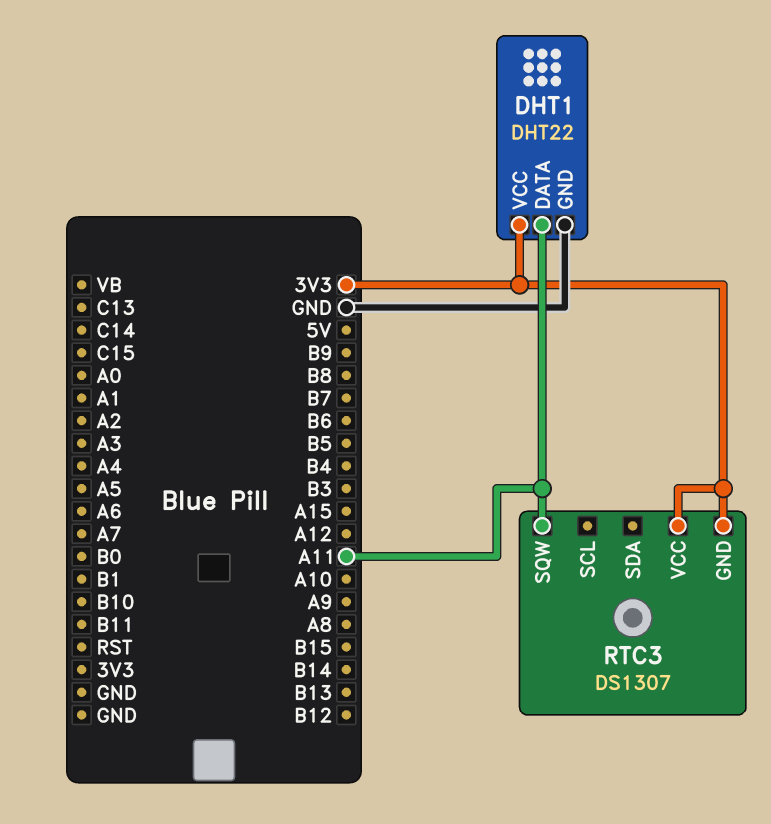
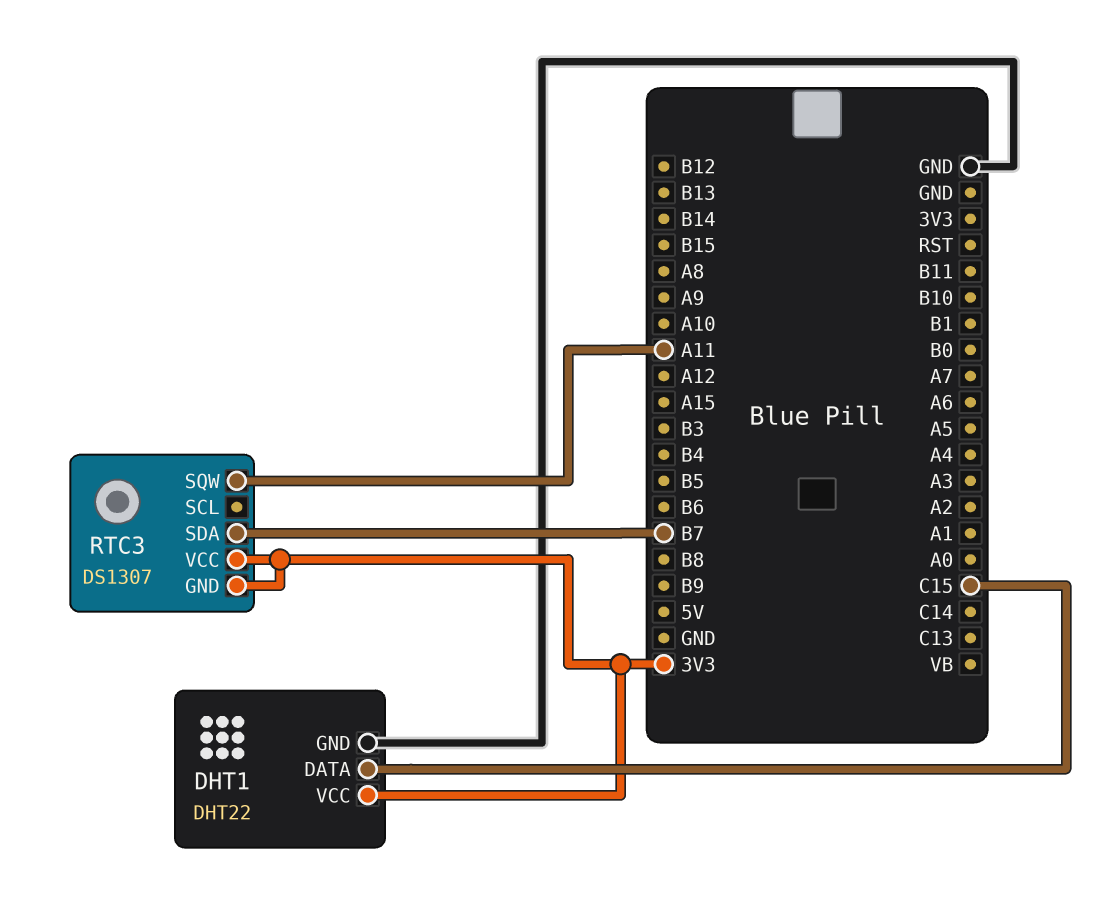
DHT1 pin DATA: A11 -> C15
RTC3 pin SDA: none -> B7

